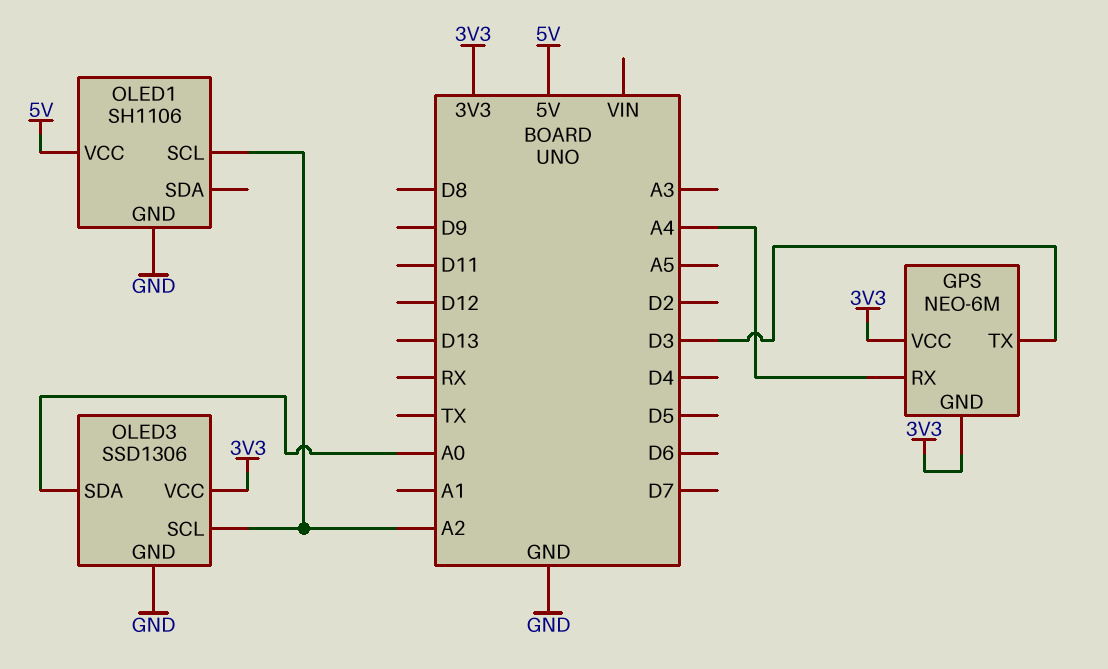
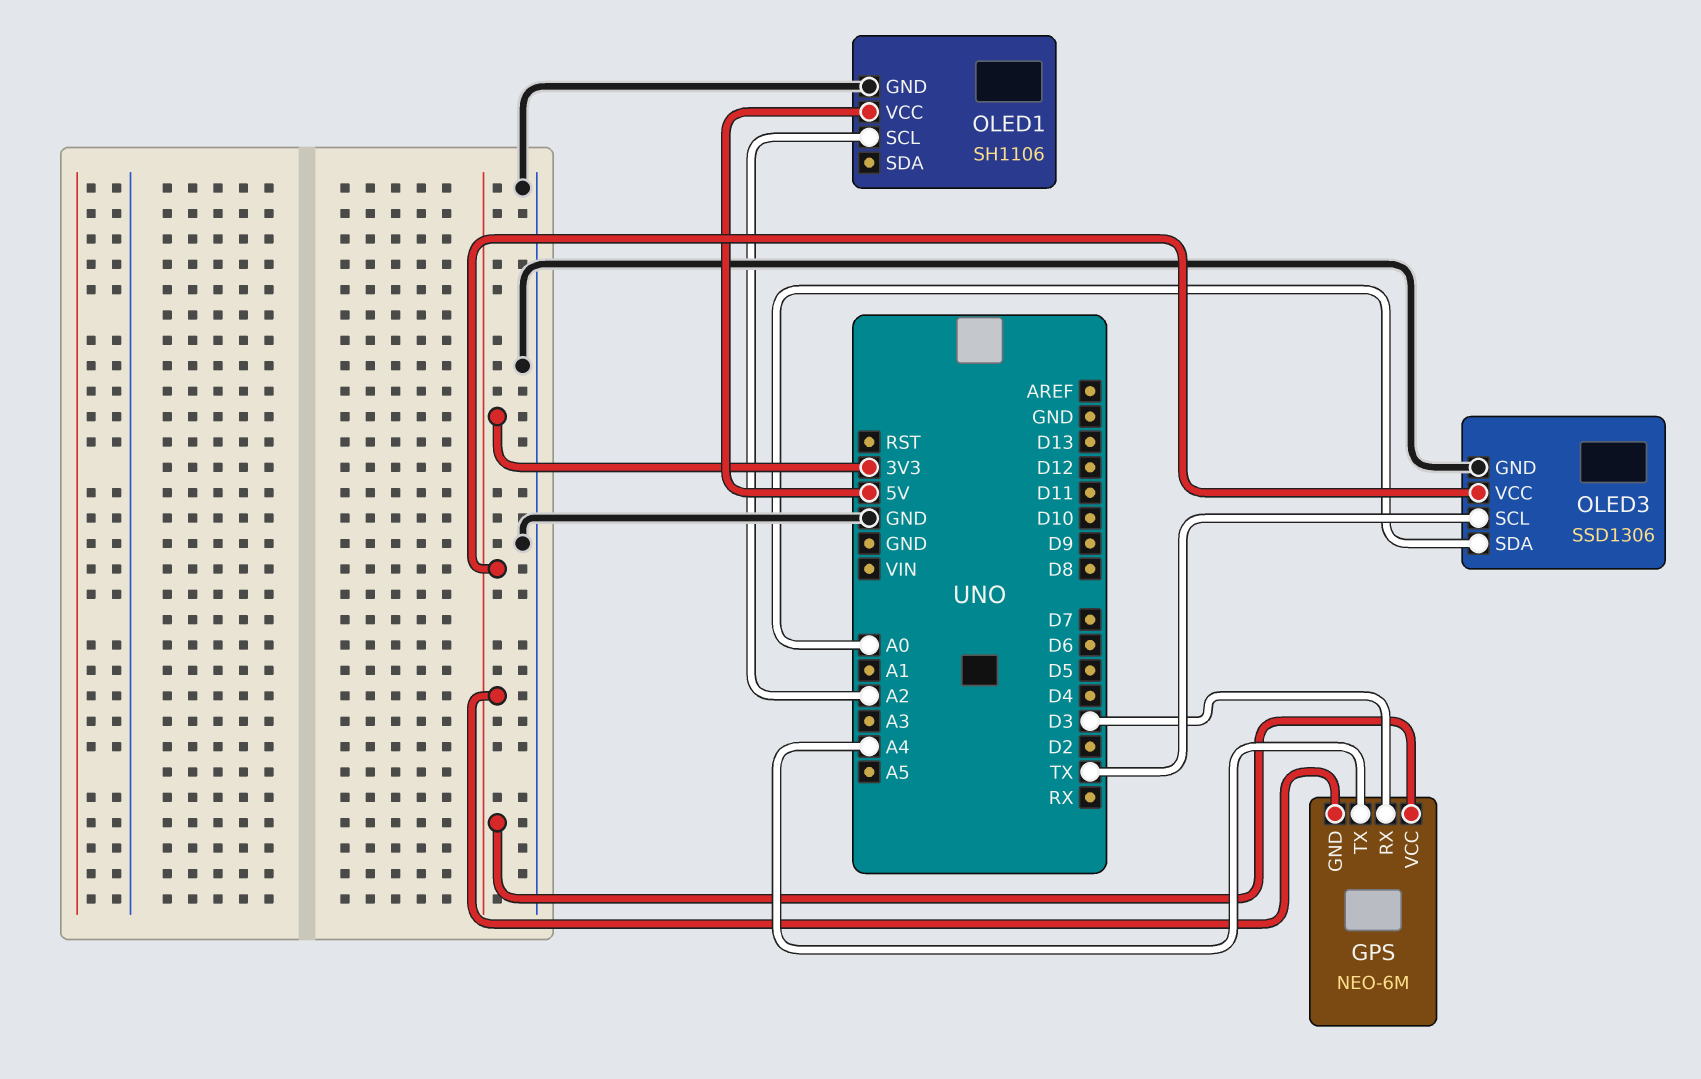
GPS pin RX: A4 -> D3
GPS pin TX: D3 -> A4
OLED3 pin SCL: A2 -> TX

